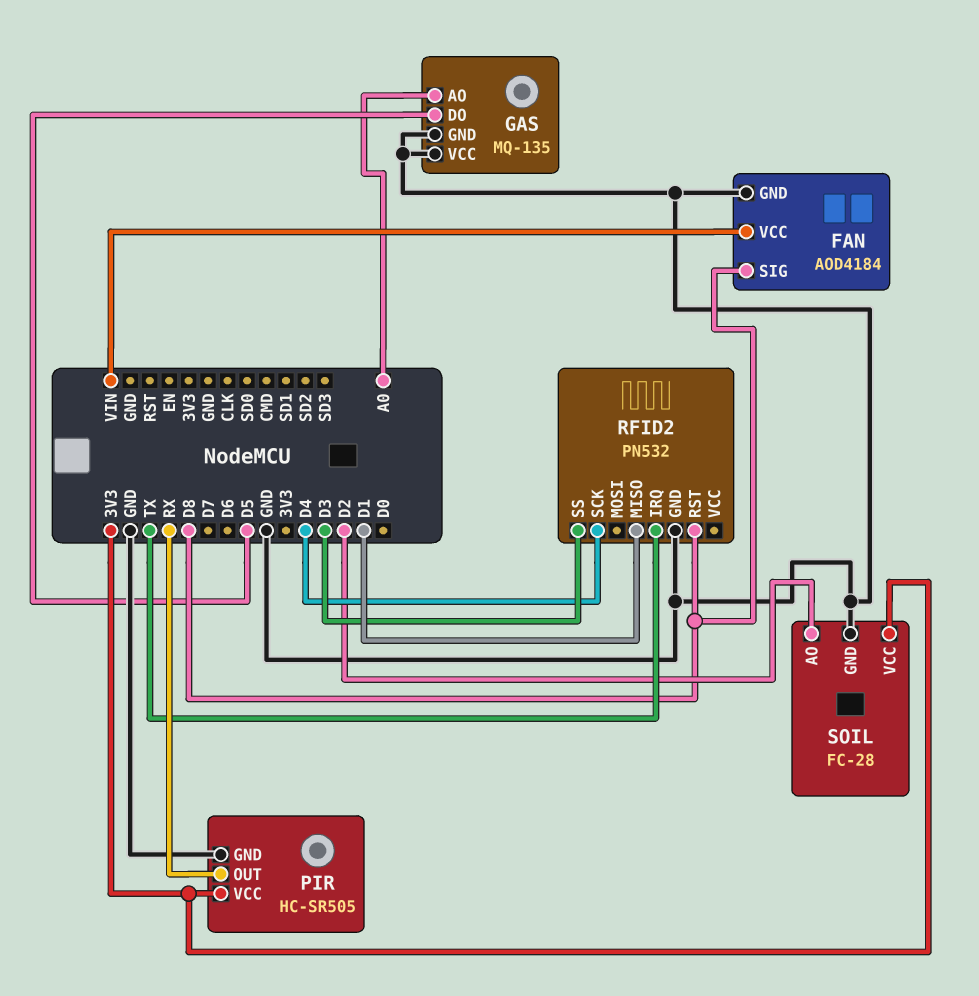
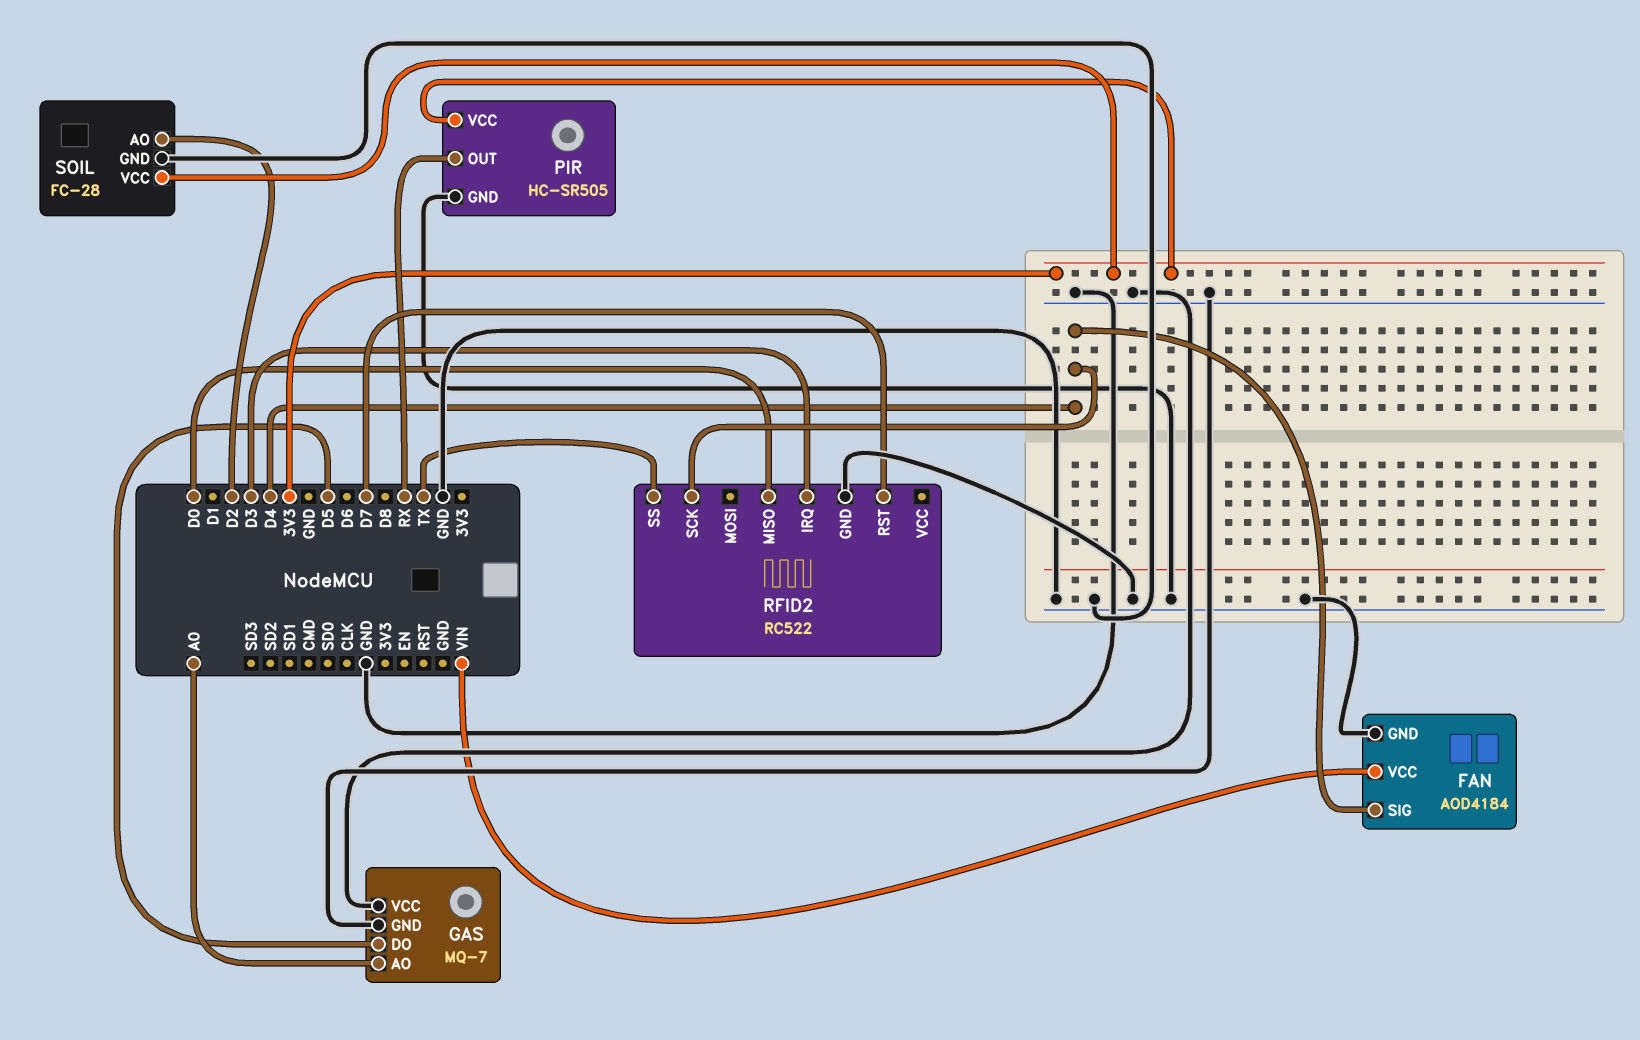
FAN pin SIG: D8 -> D4
GAS: MQ-135 -> MQ-7
RFID2: PN532 -> RC522
RFID2 pin IRQ: TX -> D3
RFID2 pin MISO: D1 -> D0
RFID2 pin RST: D8 -> D7
RFID2 pin SS: D3 -> TX

